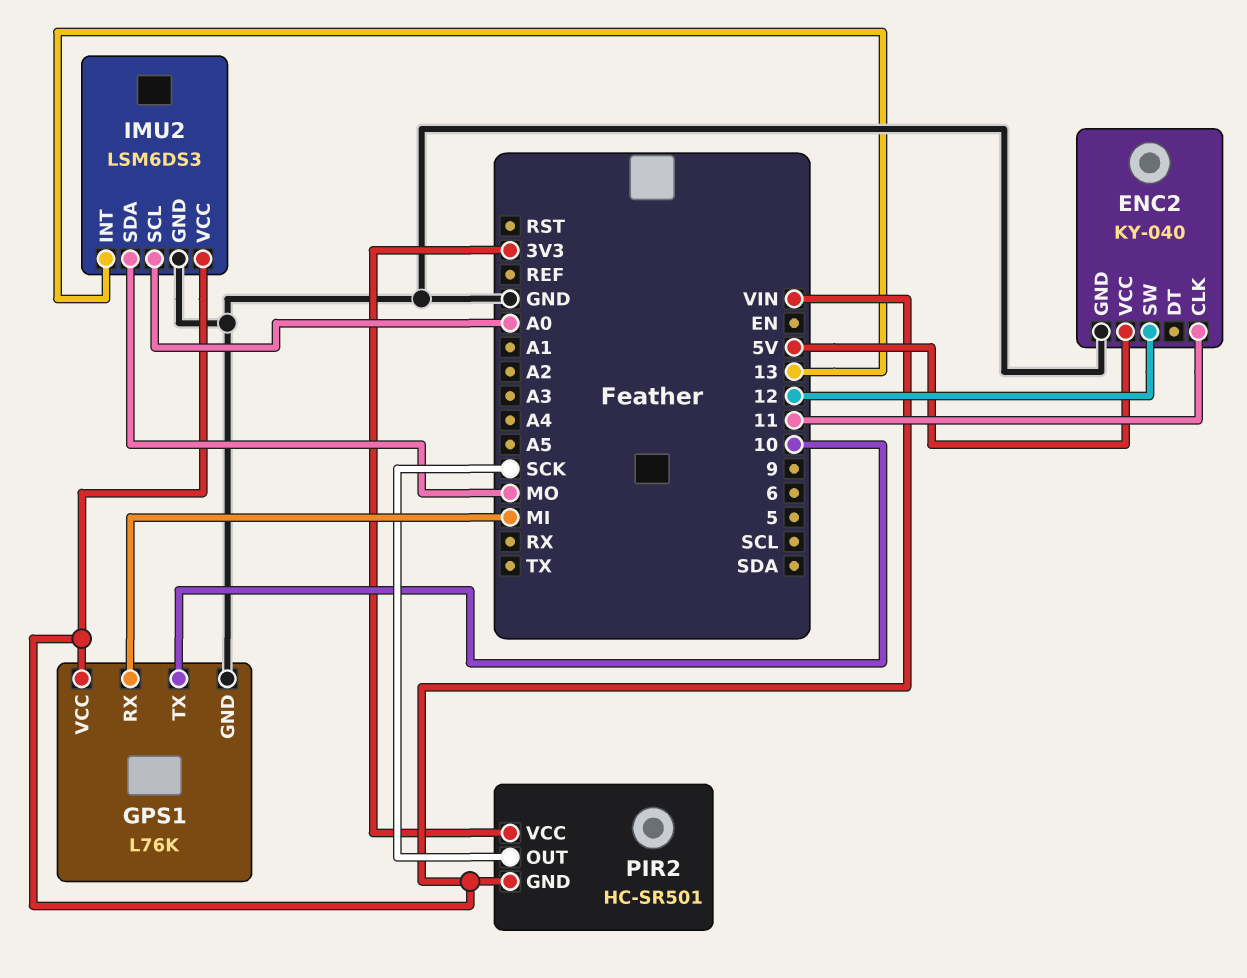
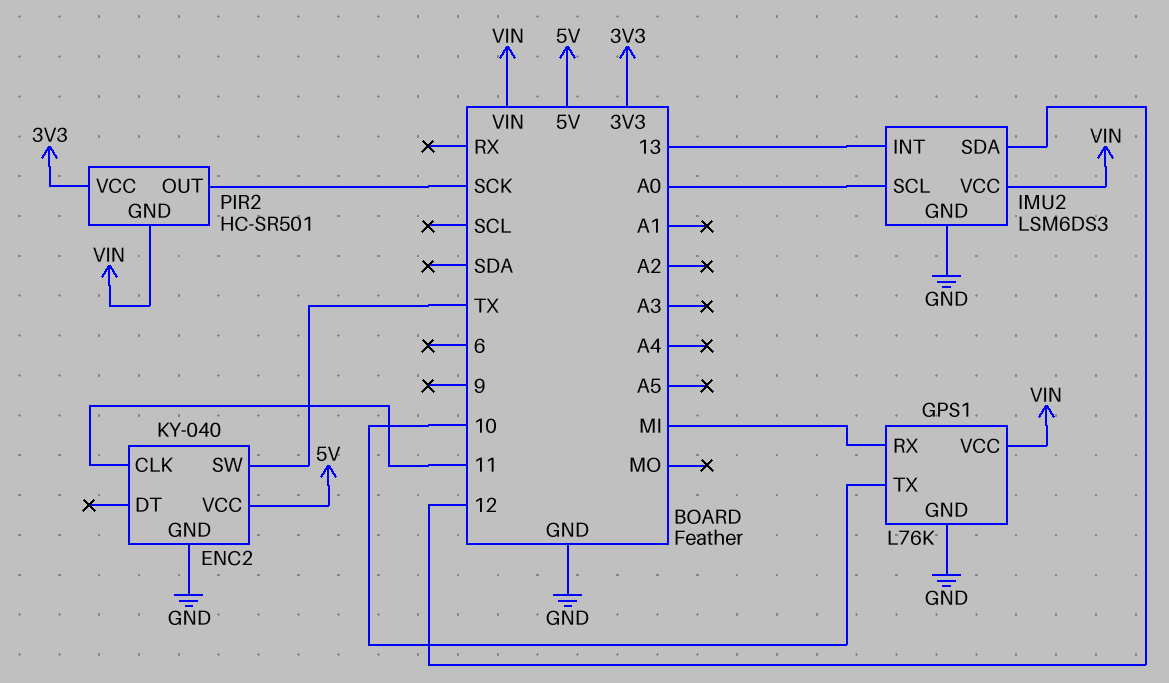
ENC2 pin SW: 12 -> TX
IMU2 pin SDA: MO -> 12

